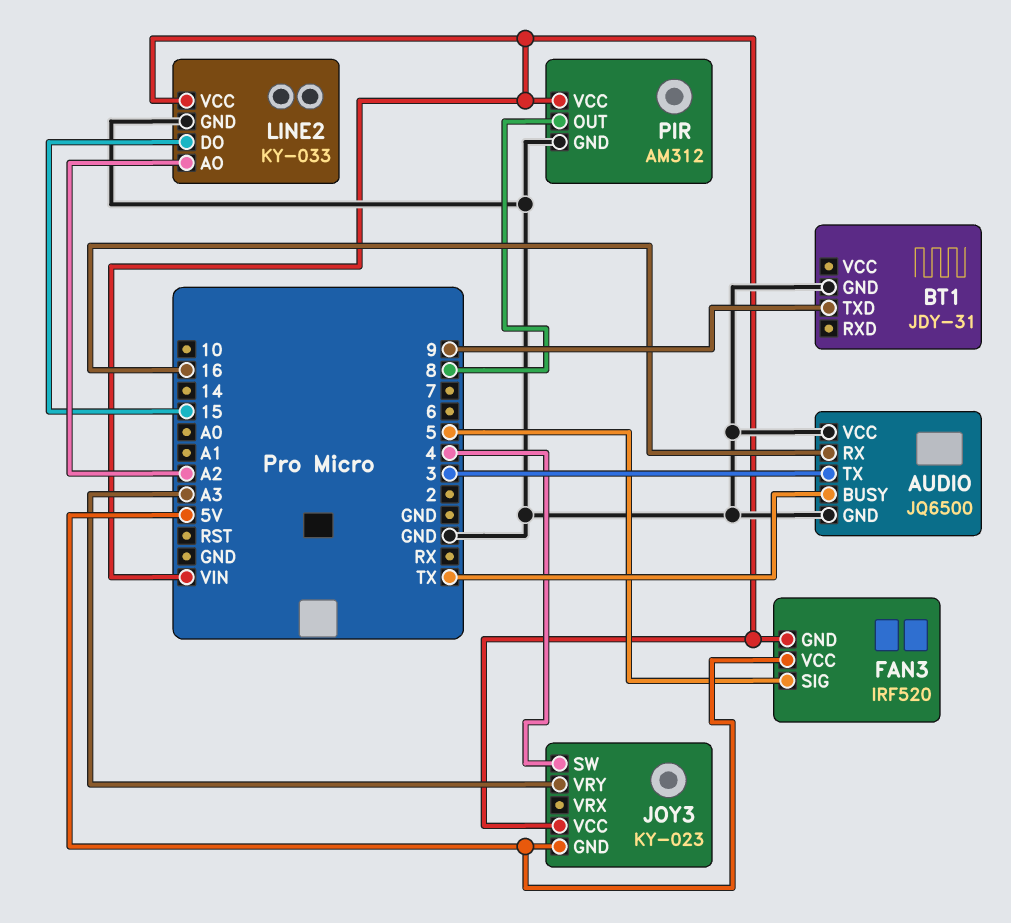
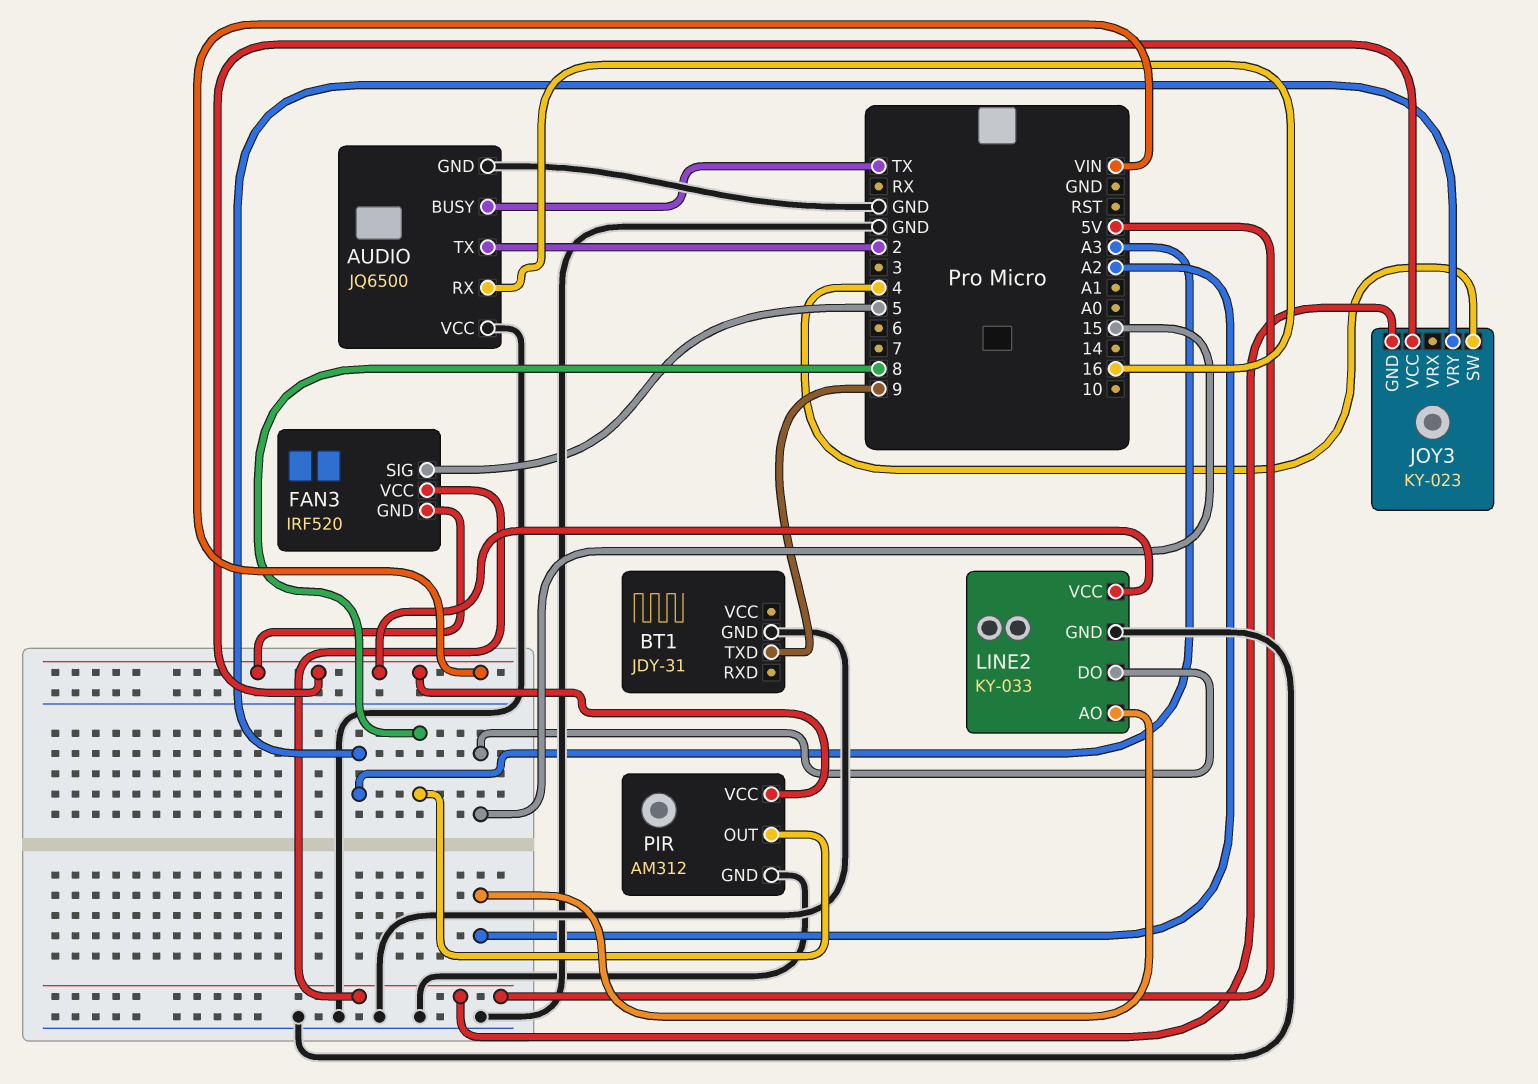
AUDIO pin TX: 3 -> 2

